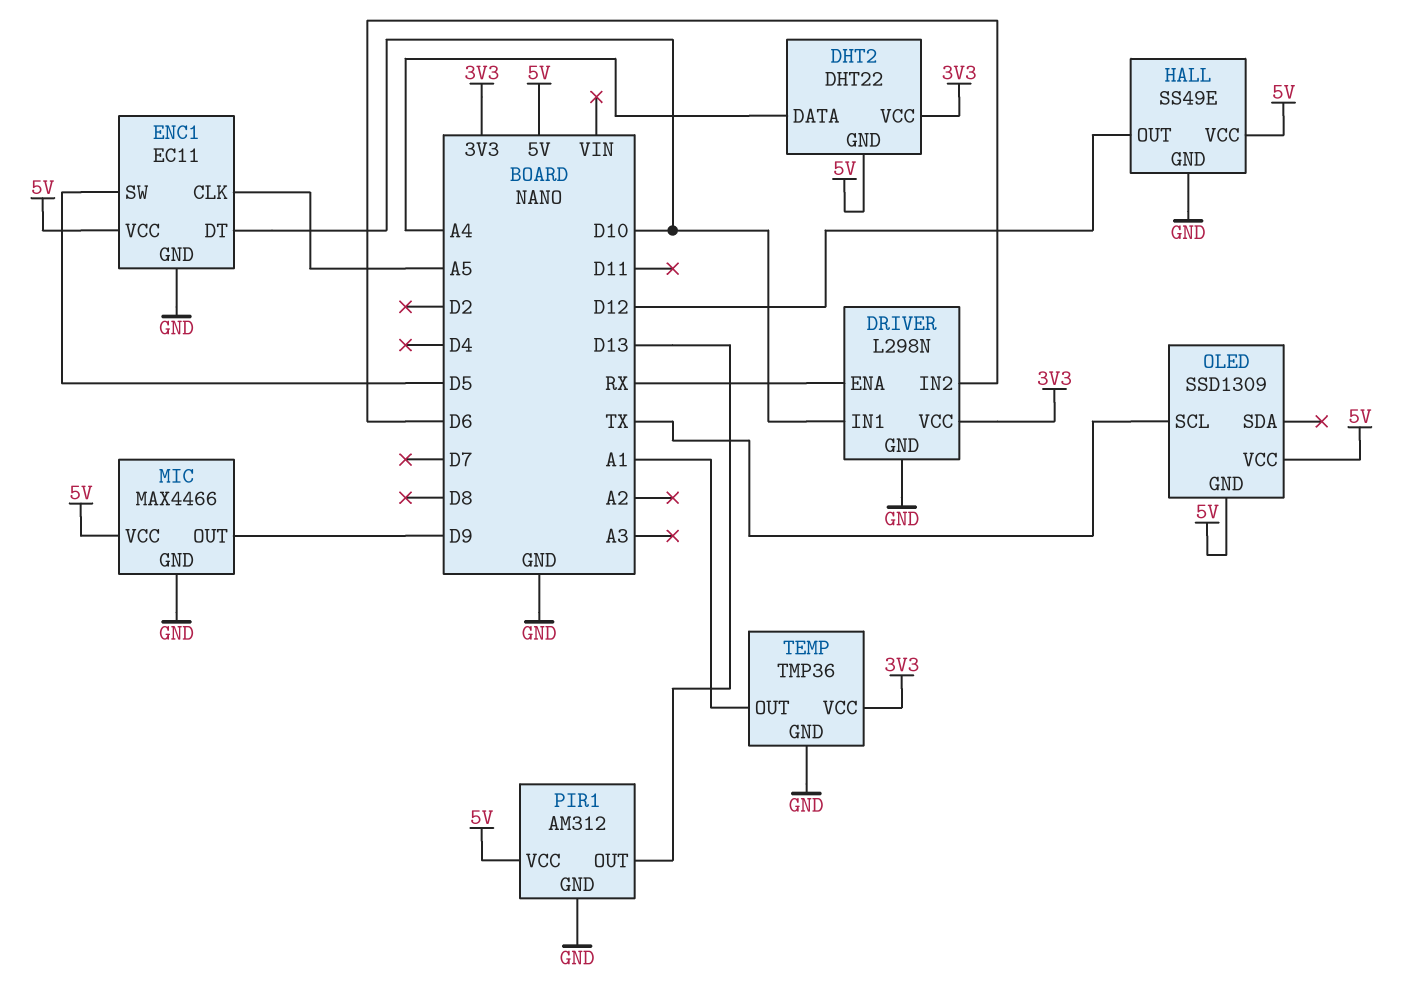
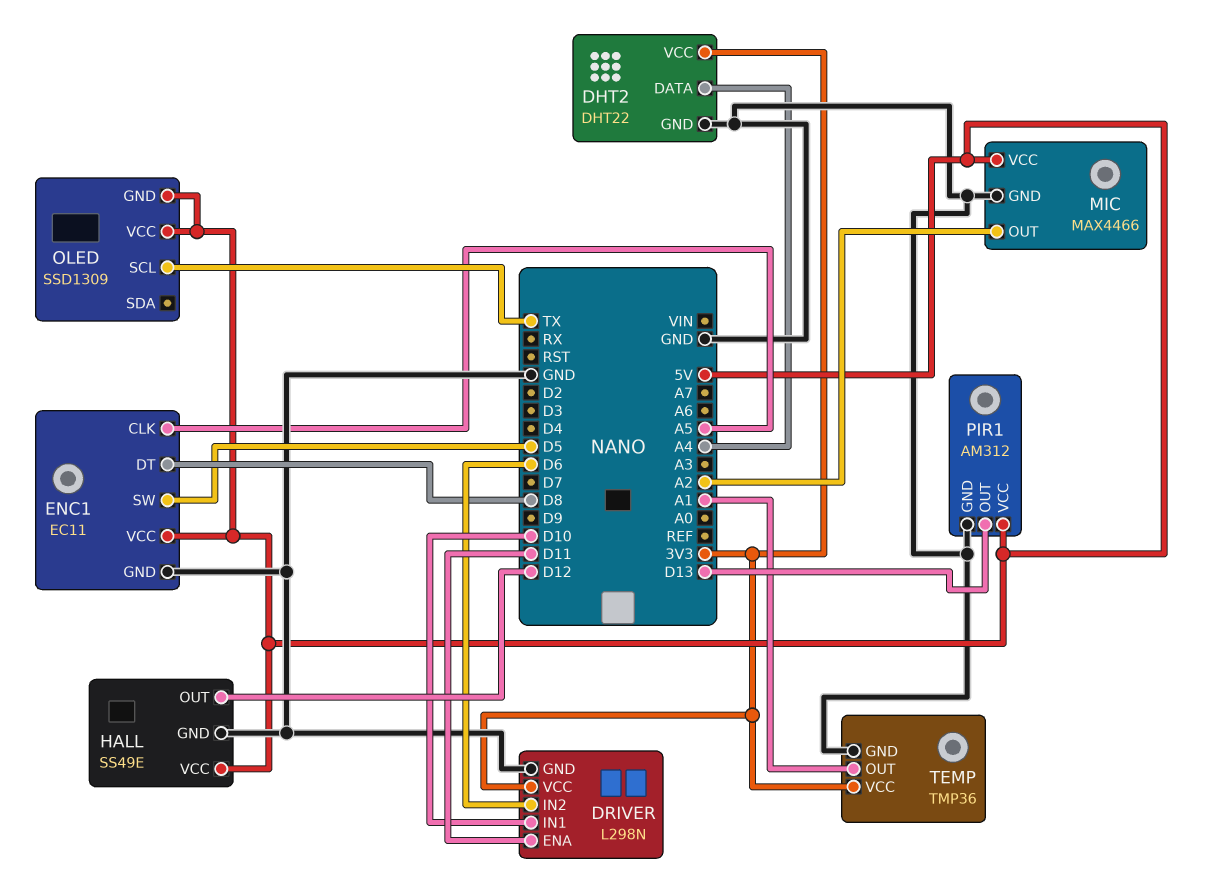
DHT2 pin GND: 5V -> GND
DRIVER pin ENA: RX -> D11
ENC1 pin DT: D10 -> D8
MIC pin OUT: D9 -> A2

